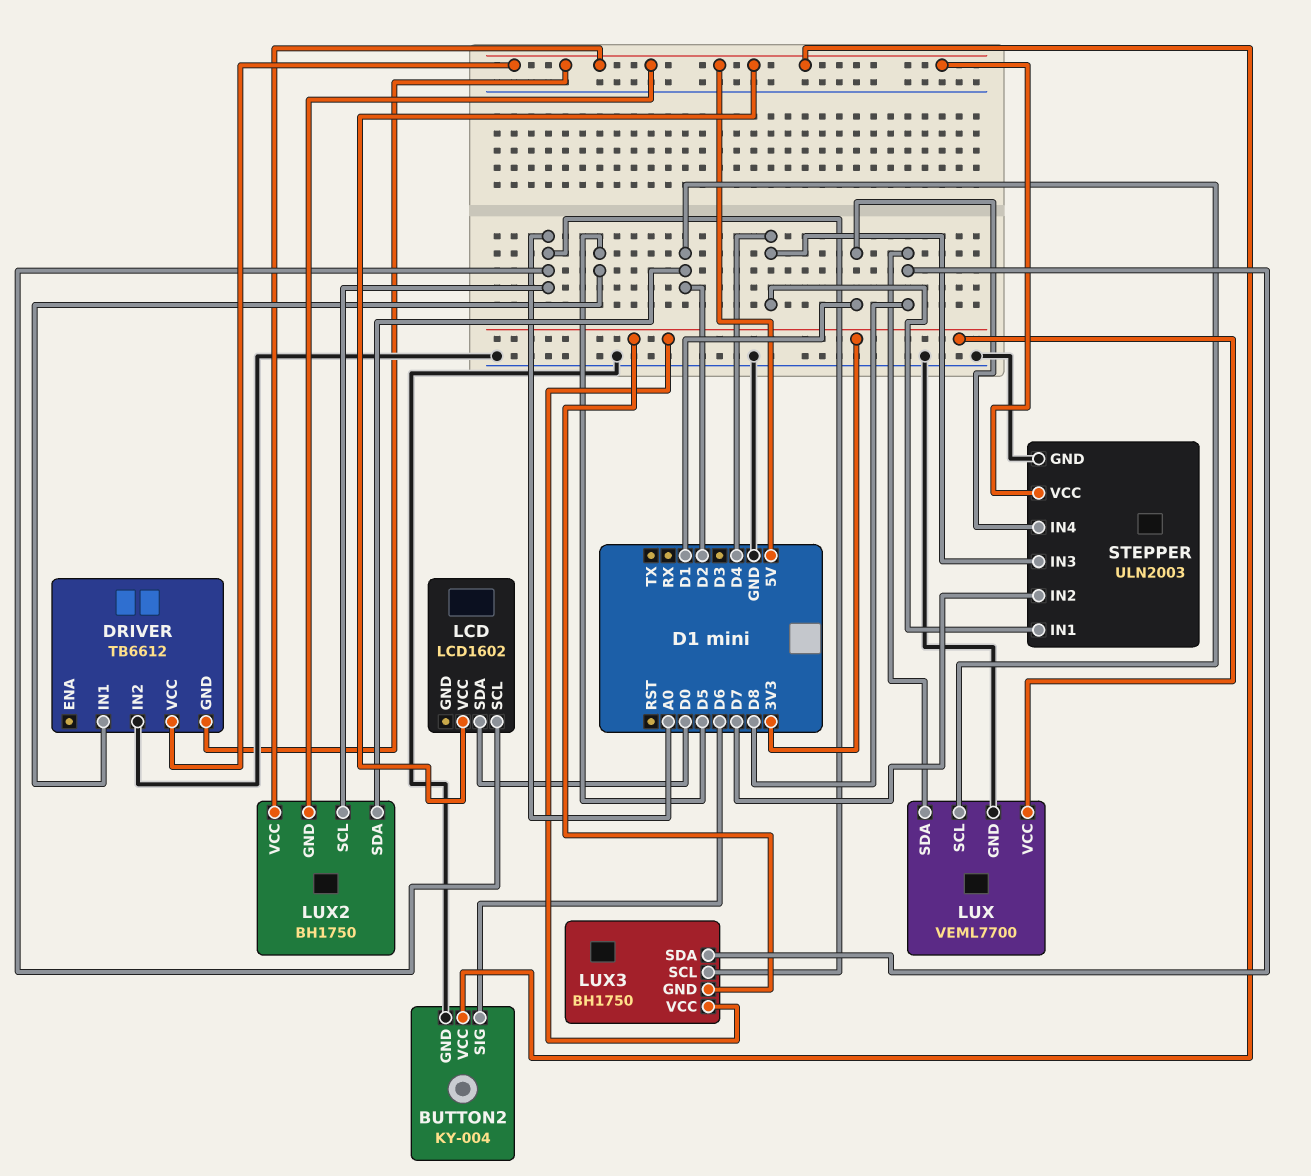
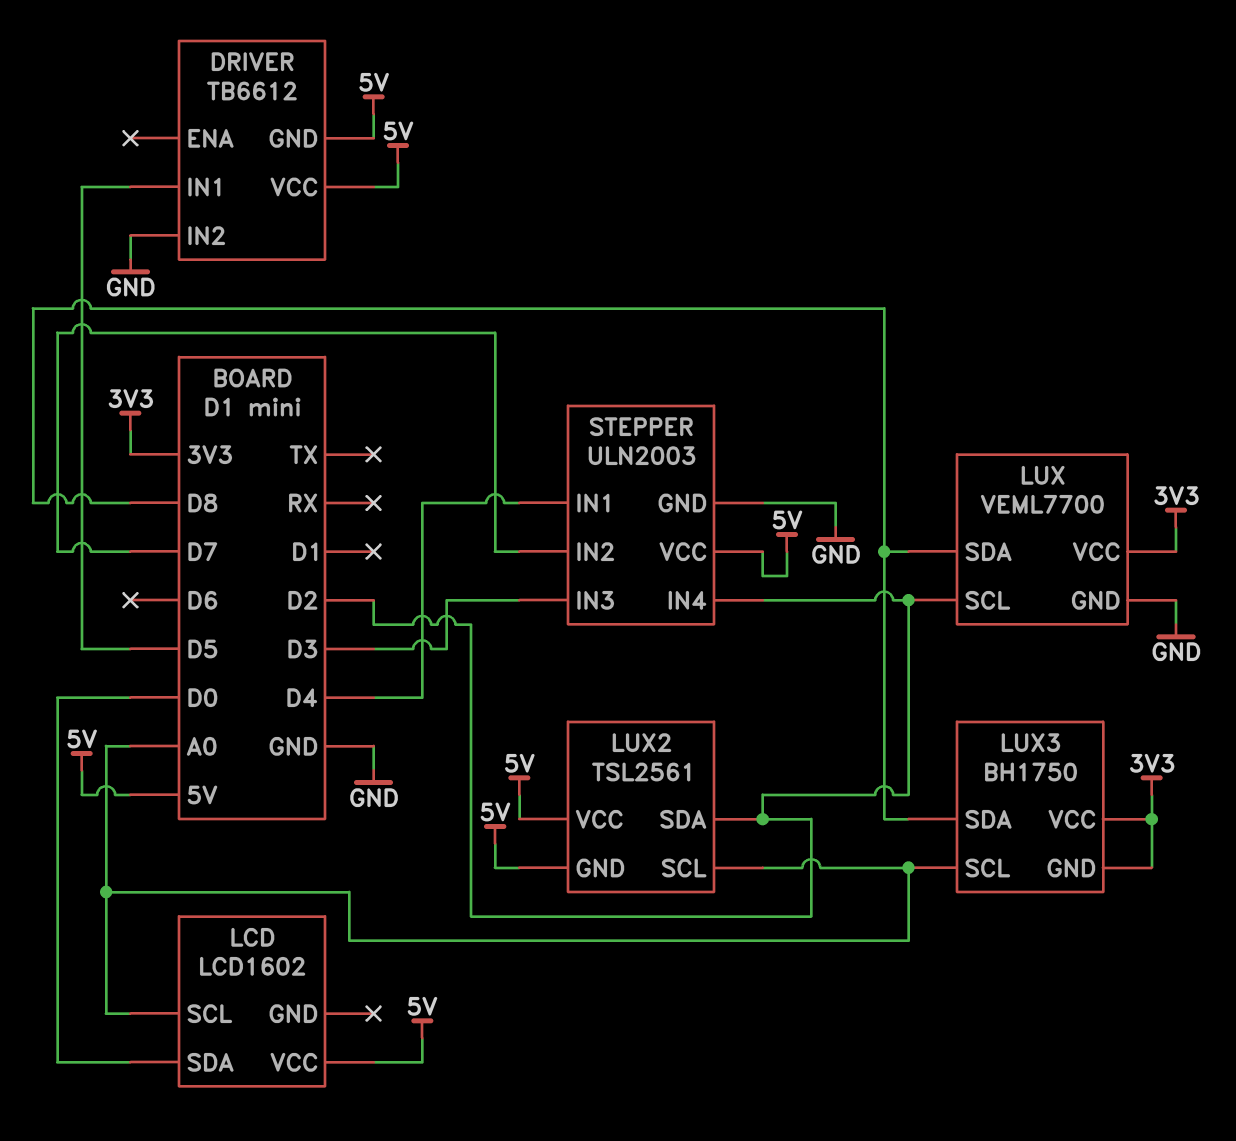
BUTTON2: KY-004 -> none
BUTTON2 pin GND: GND -> none
BUTTON2 pin SIG: D6 -> none
BUTTON2 pin VCC: 5V -> none
LUX2: BH1750 -> TSL2561
STEPPER pin IN3: D4 -> D3
STEPPER pin IN4: D1 -> D2

